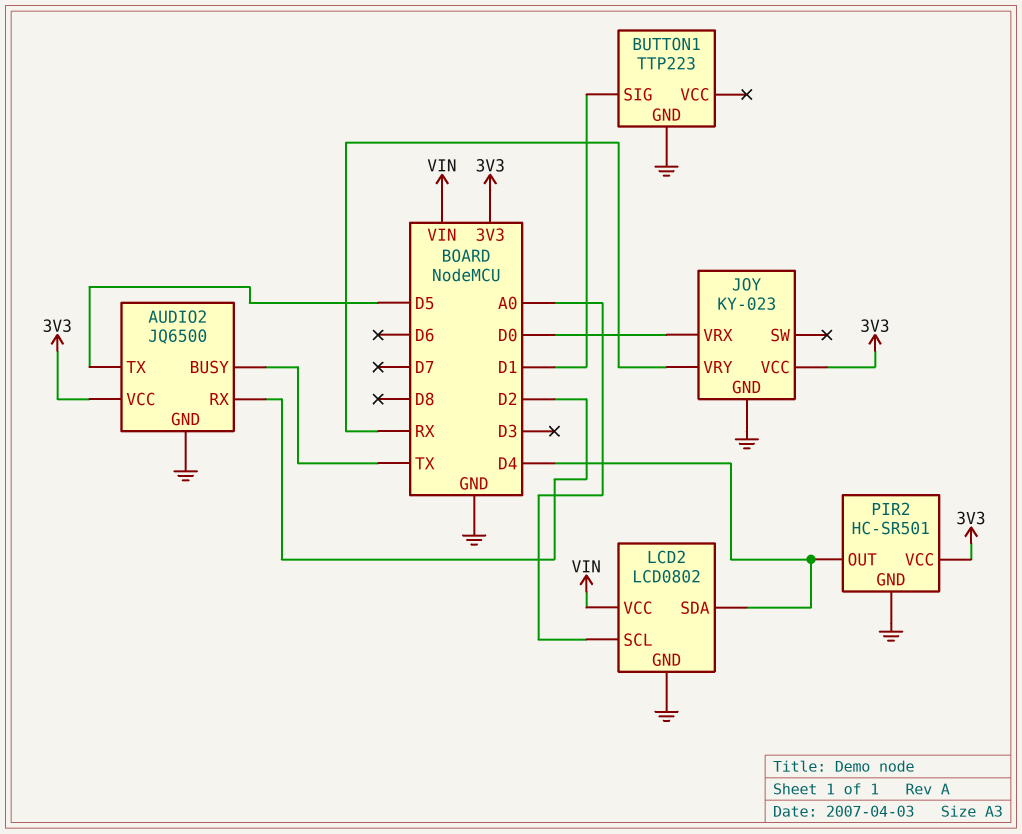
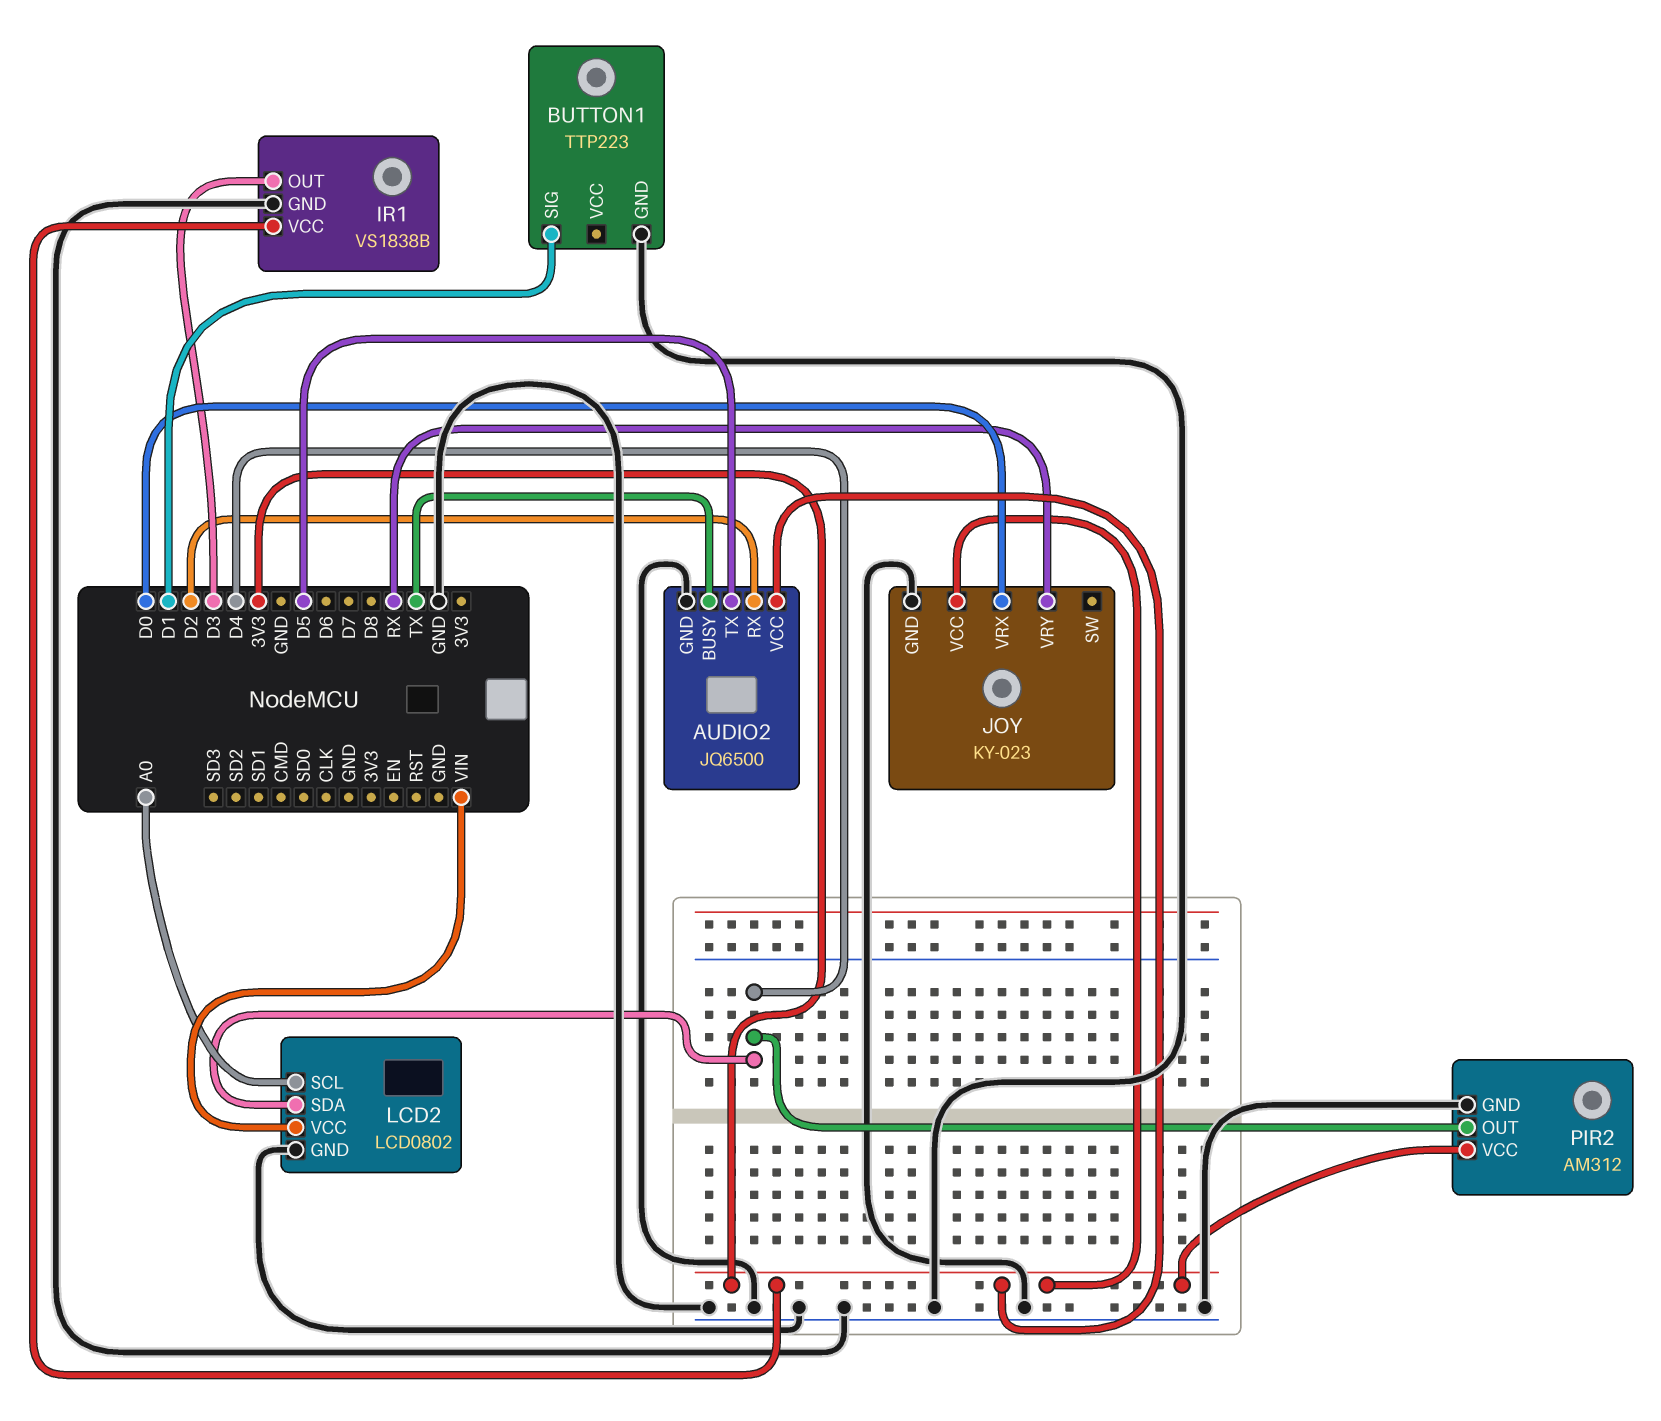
IR1: none -> VS1838B
IR1 pin GND: none -> GND
IR1 pin OUT: none -> D3
IR1 pin VCC: none -> 3V3
PIR2: HC-SR501 -> AM312

